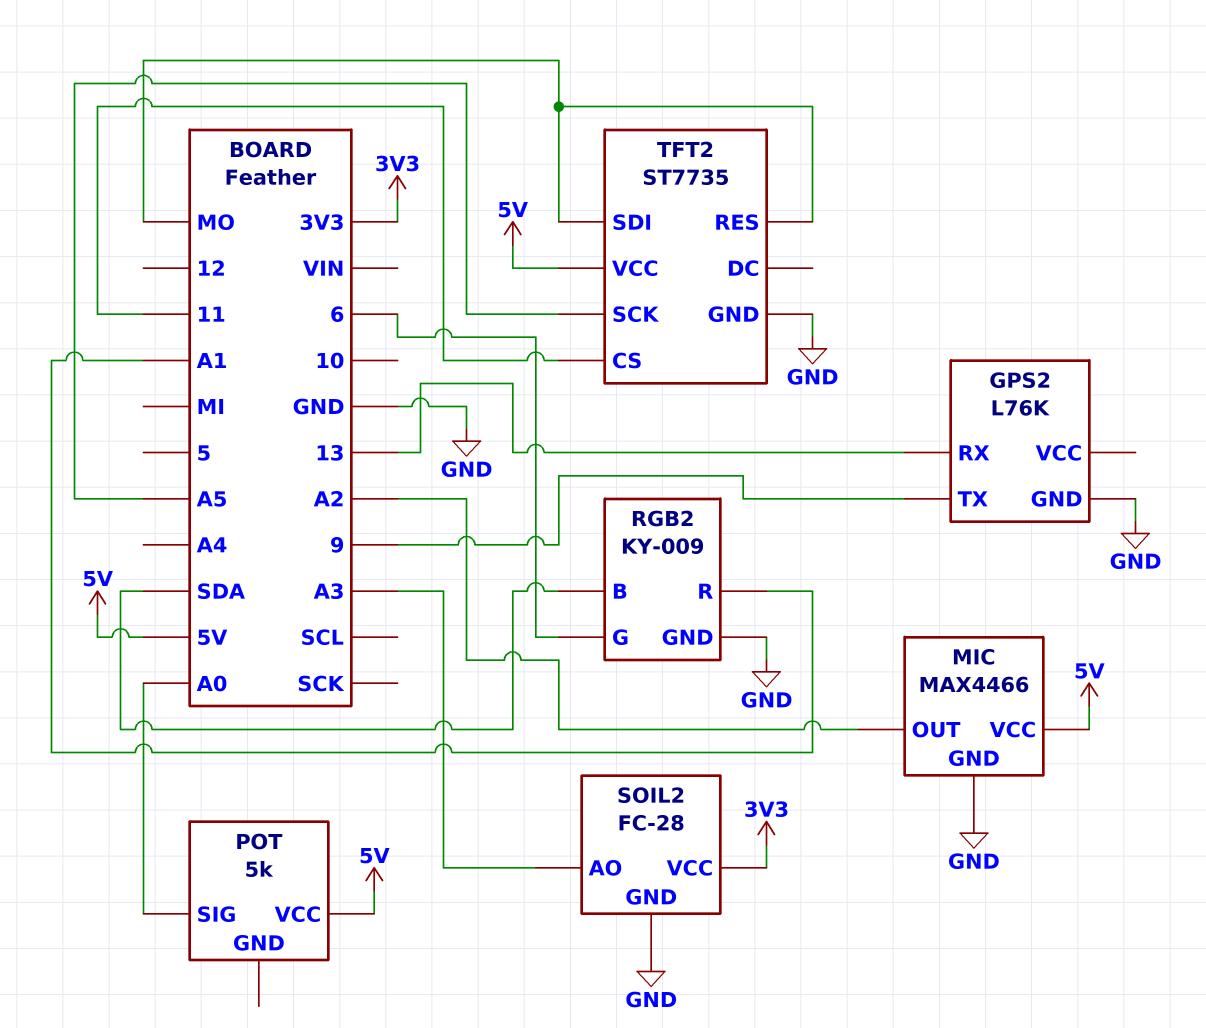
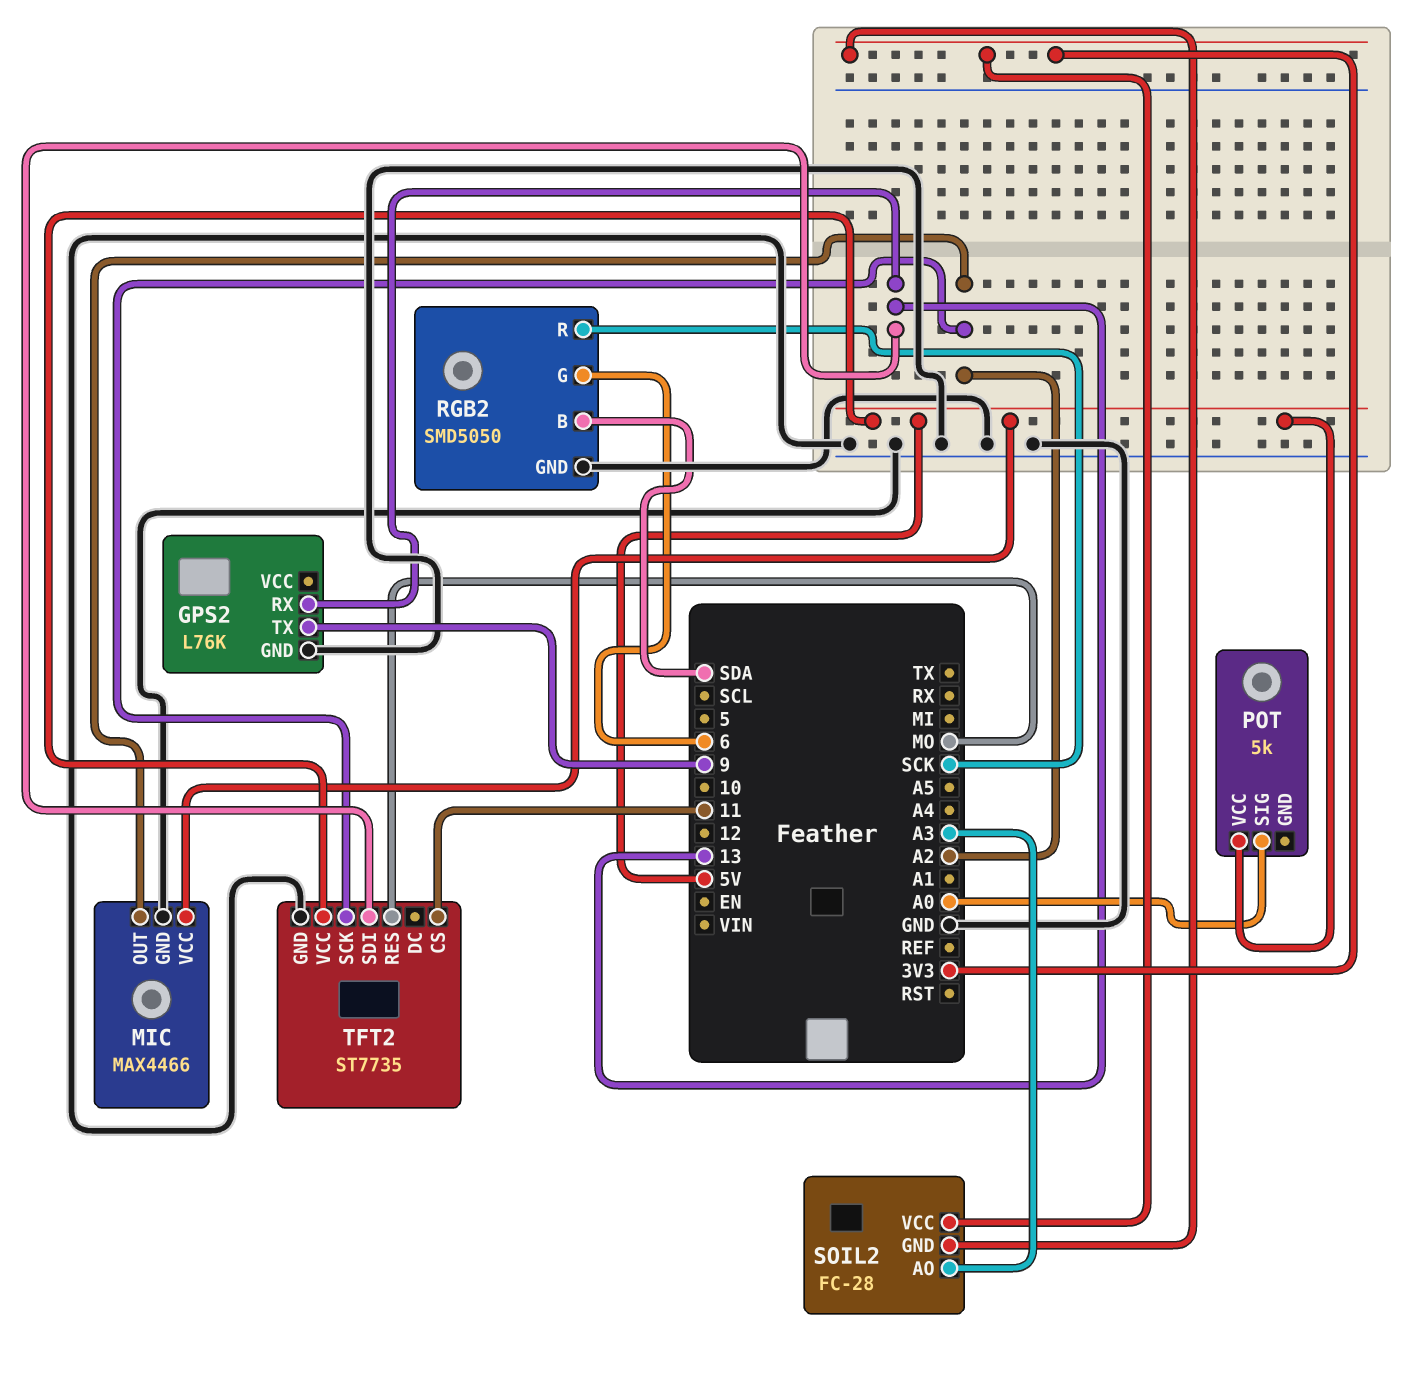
RGB2: KY-009 -> SMD5050
RGB2 pin R: A1 -> SCK
SOIL2 pin GND: GND -> 3V3
TFT2 pin SCK: A5 -> A2
TFT2 pin SDI: MO -> 13

